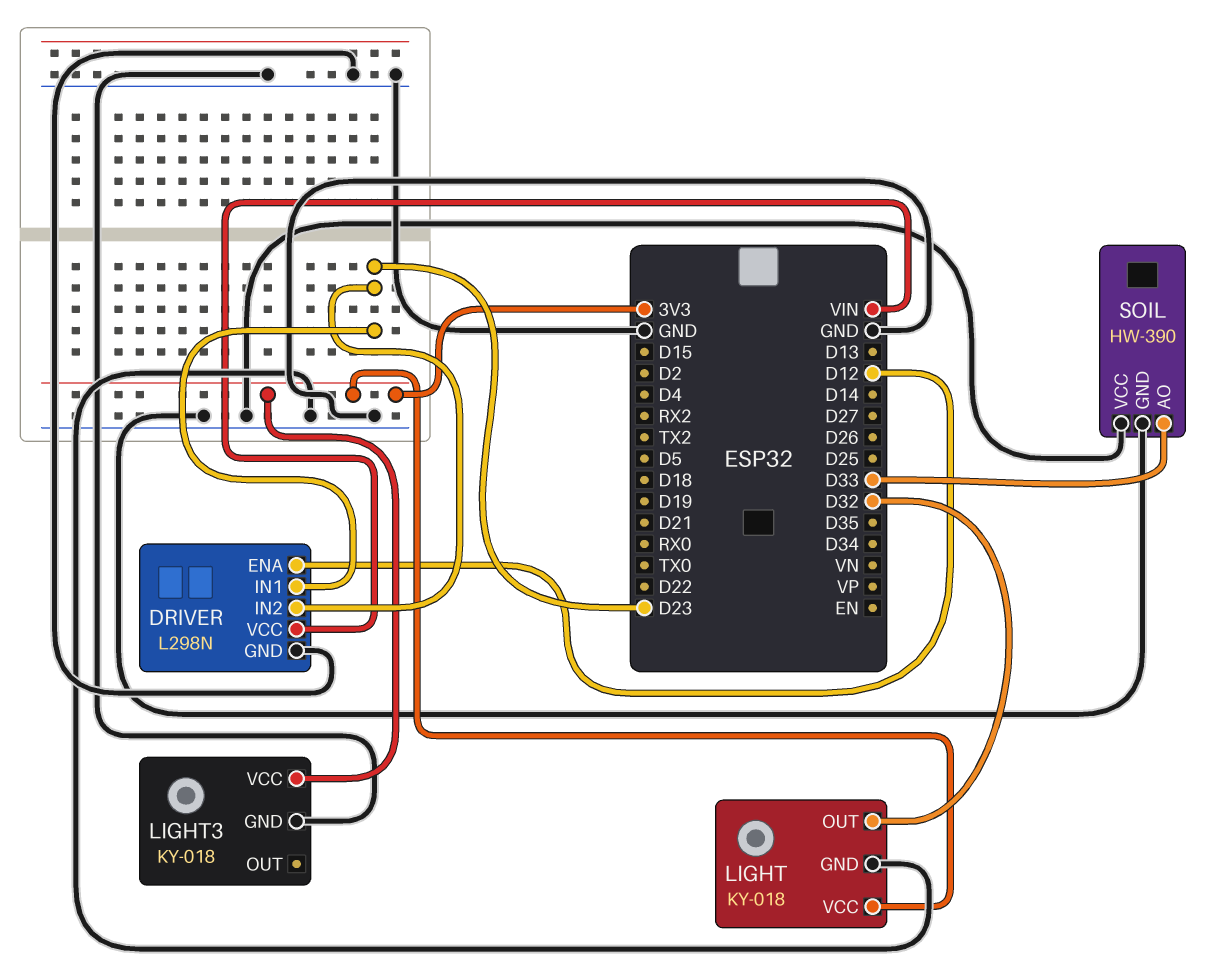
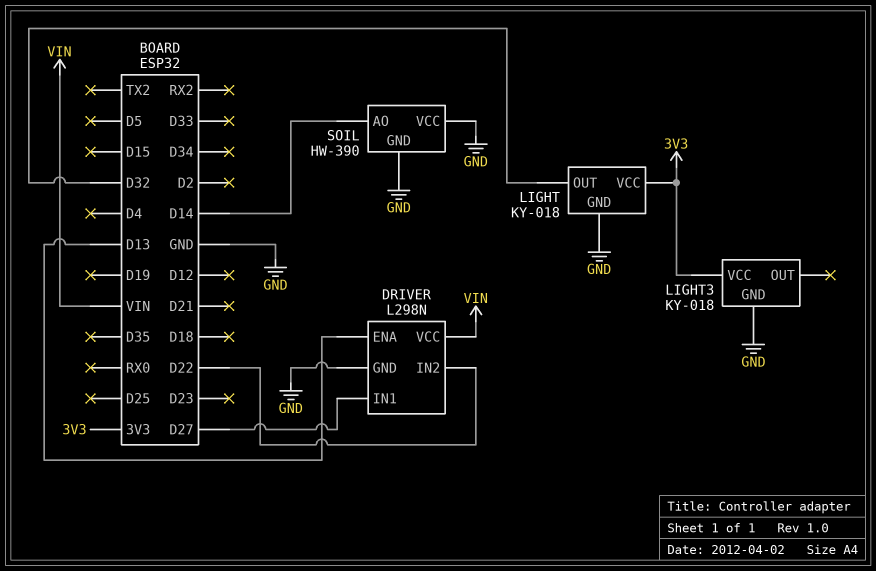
DRIVER pin ENA: D12 -> D13
DRIVER pin IN1: D23 -> D27
DRIVER pin IN2: D23 -> D22
SOIL pin AO: D33 -> D14

